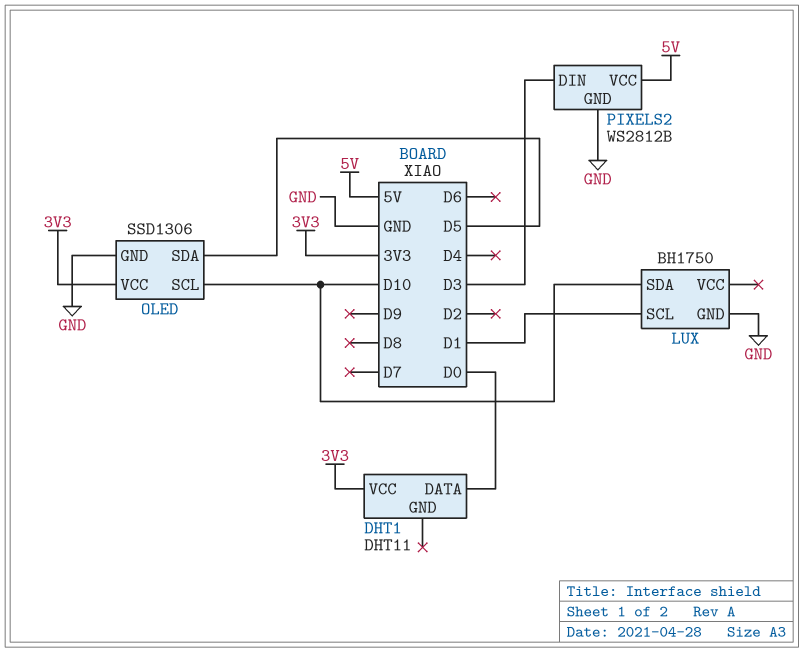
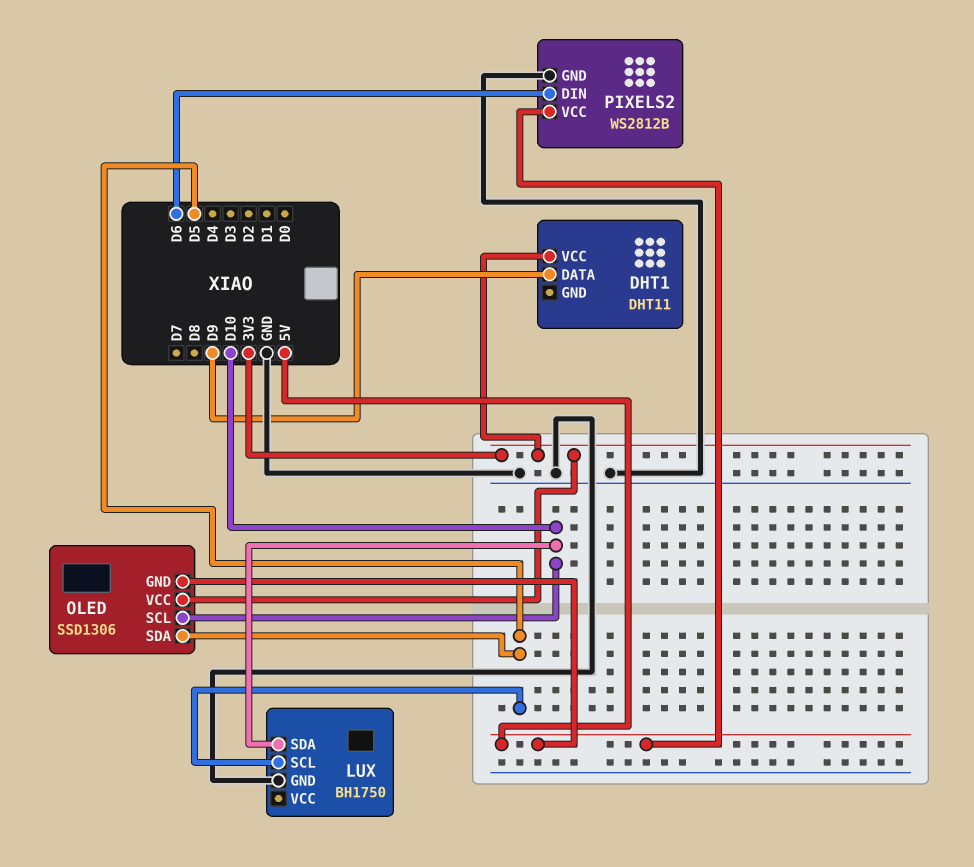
DHT1 pin DATA: D0 -> D9
LUX pin SCL: D1 -> D5
OLED pin GND: GND -> 5V
PIXELS2 pin DIN: D3 -> D6

